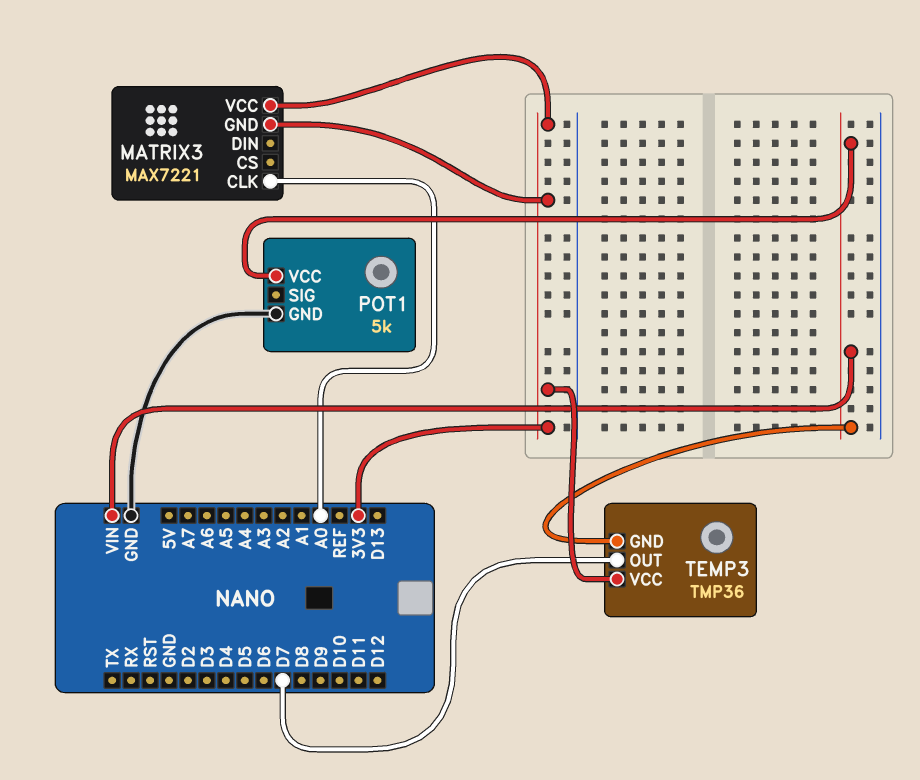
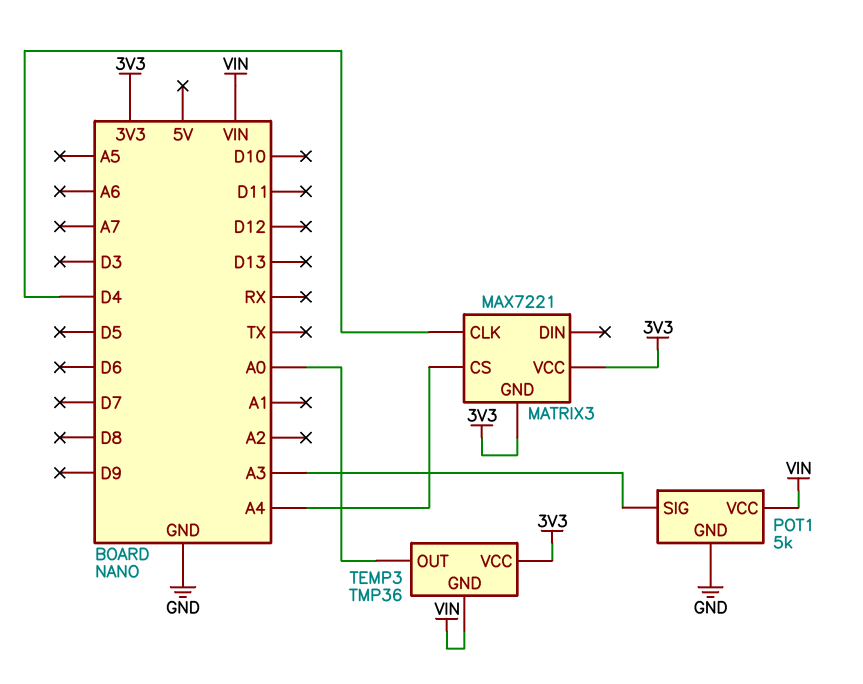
MATRIX3 pin CLK: A0 -> D4
MATRIX3 pin CS: none -> A4
POT1 pin SIG: none -> A3
TEMP3 pin OUT: D7 -> A0

